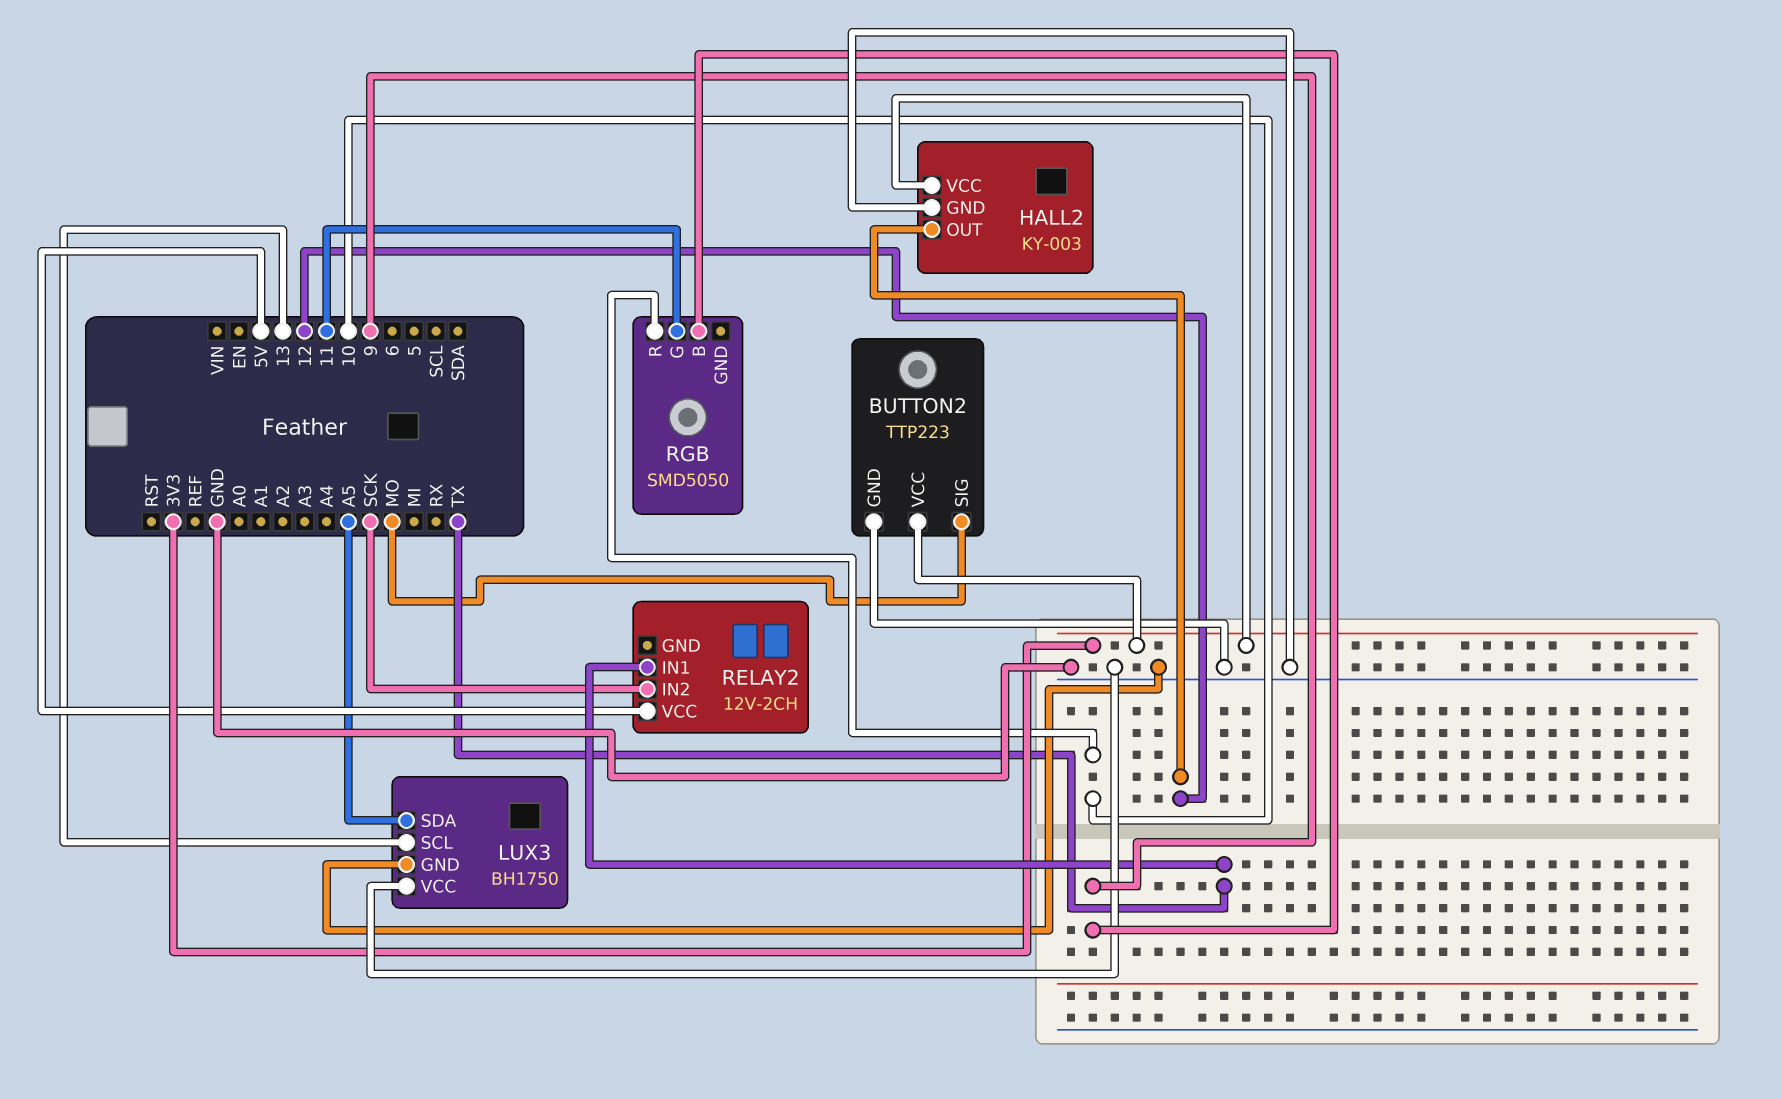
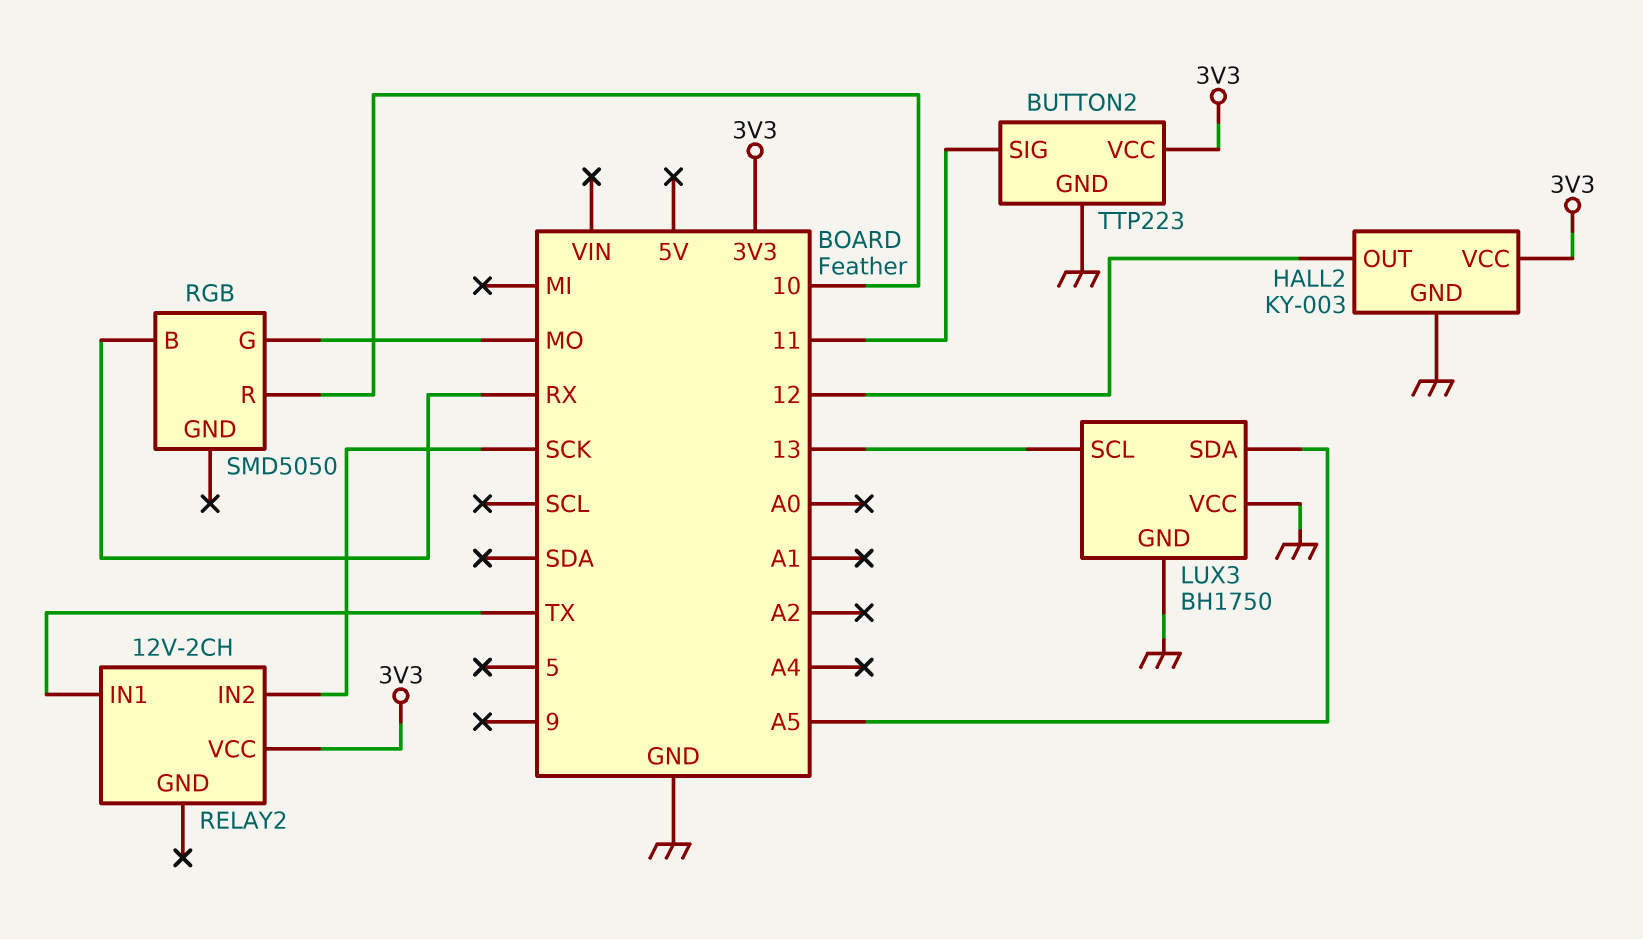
BUTTON2 pin SIG: MO -> 11
RELAY2 pin VCC: 5V -> 3V3
RGB pin B: 9 -> RX
RGB pin G: 11 -> MO

